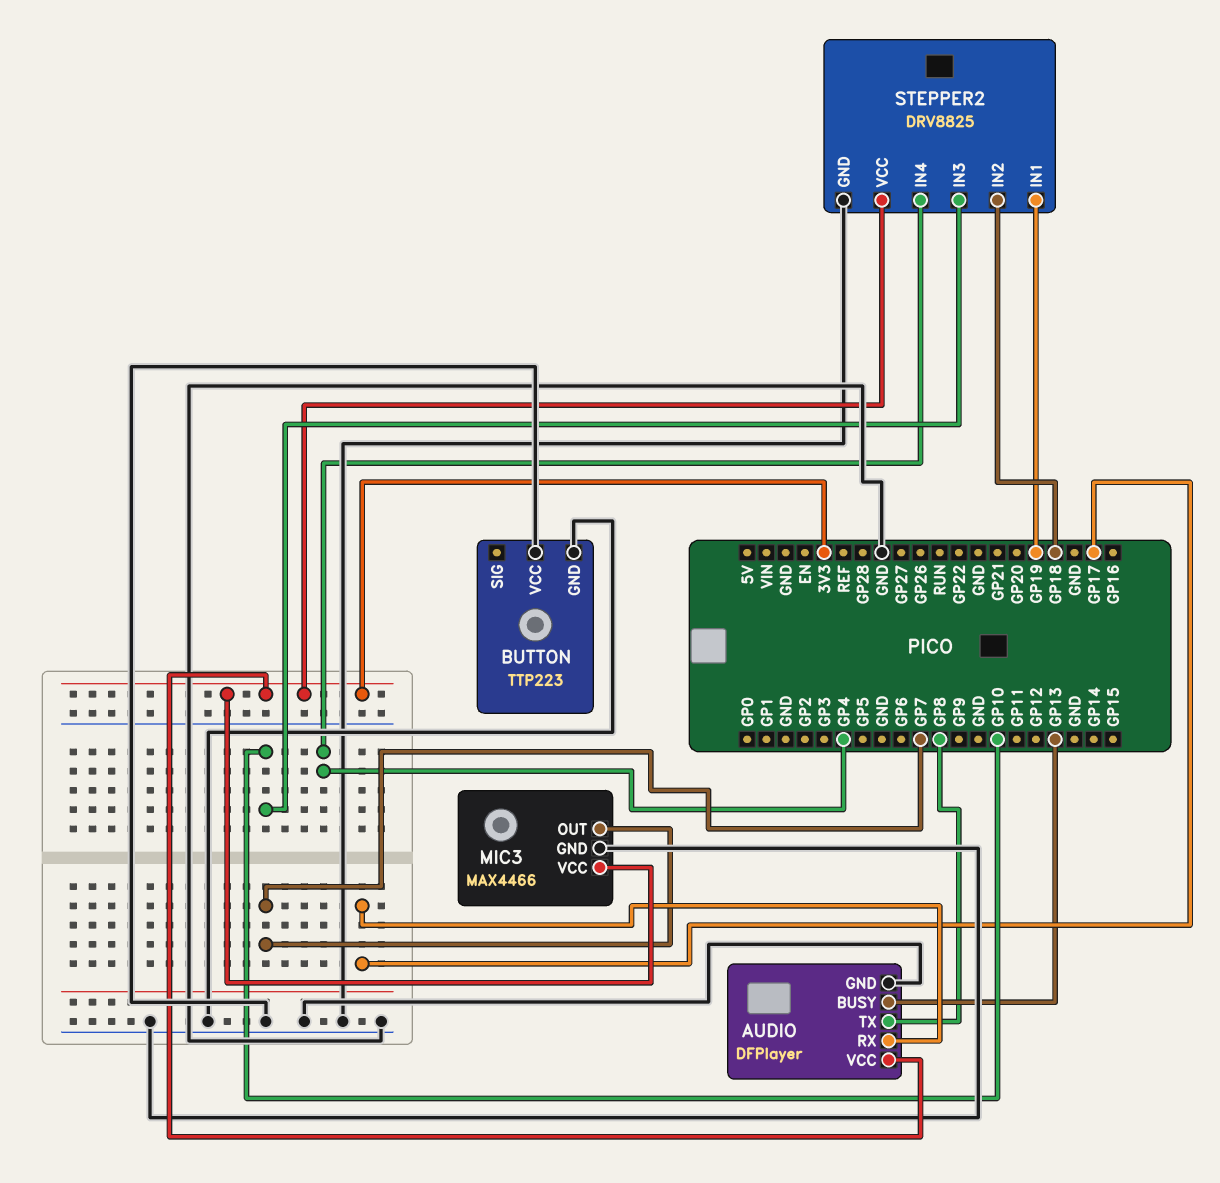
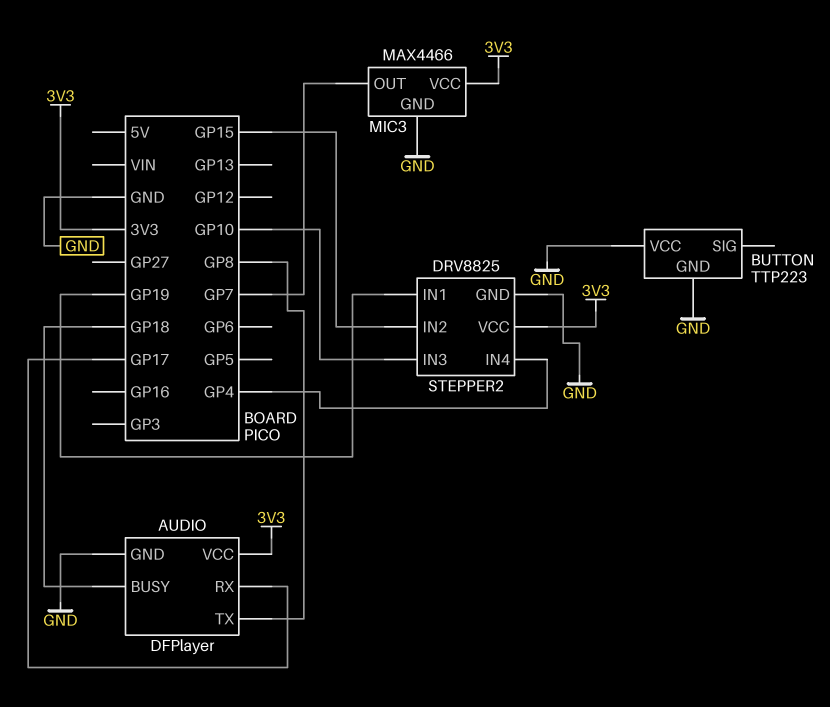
AUDIO pin BUSY: GP13 -> GP18
STEPPER2 pin IN2: GP18 -> GP15

